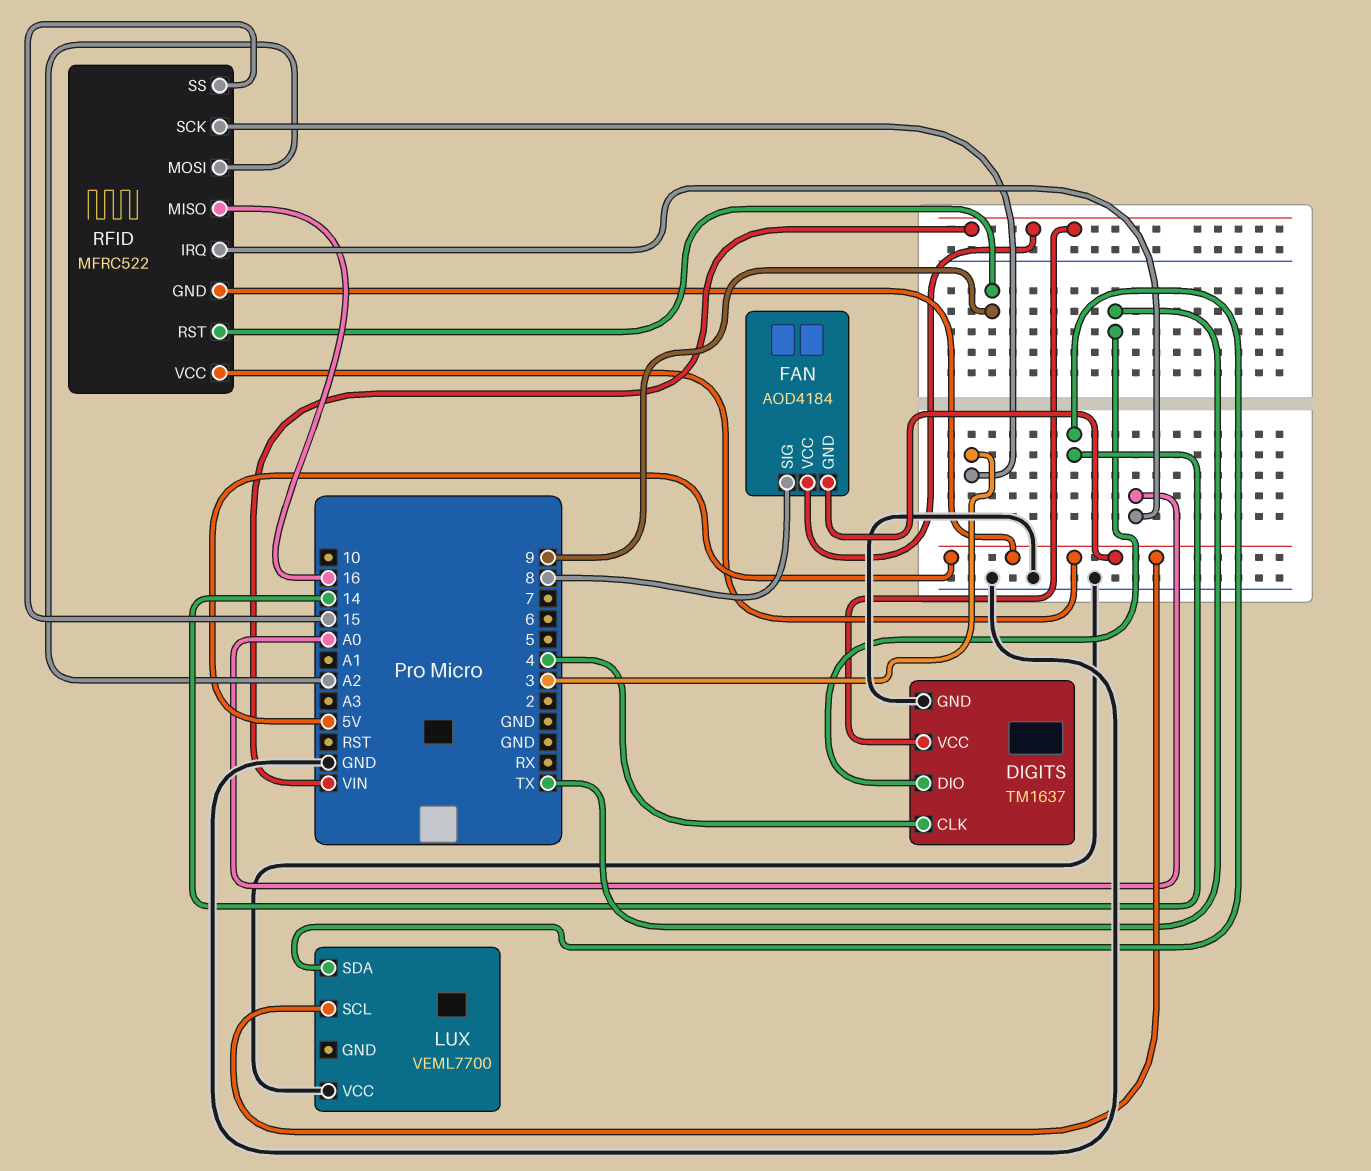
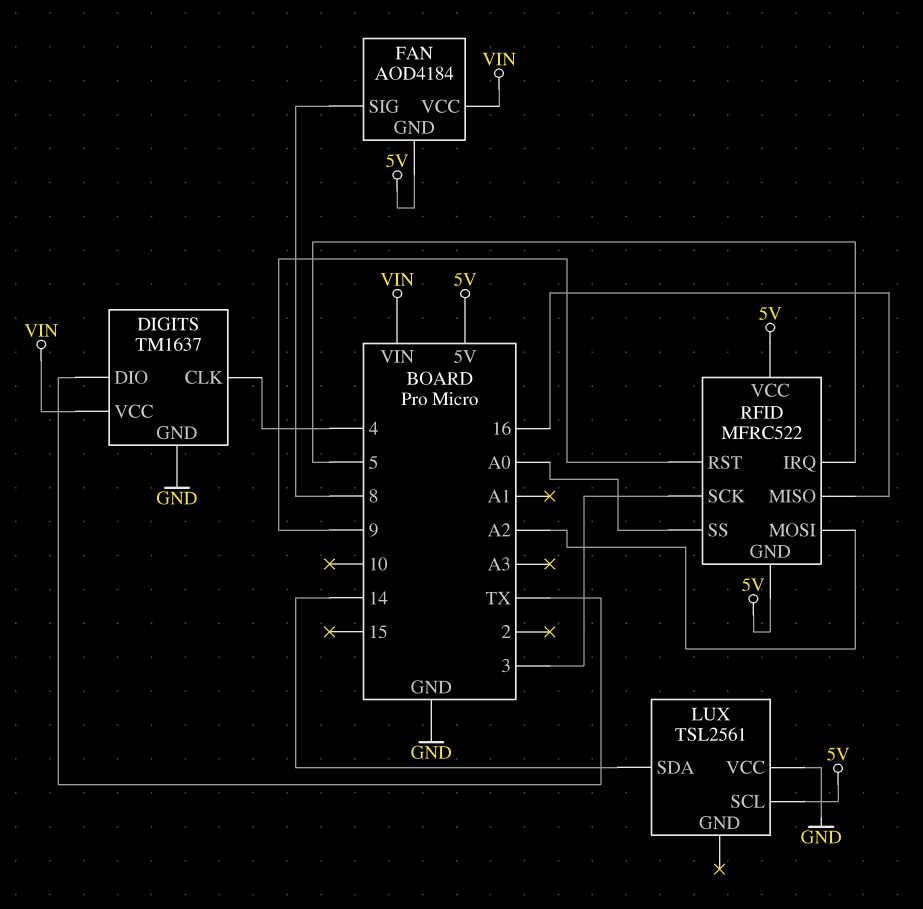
LUX: VEML7700 -> TSL2561
RFID pin IRQ: A0 -> 5
RFID pin SS: 15 -> A0

